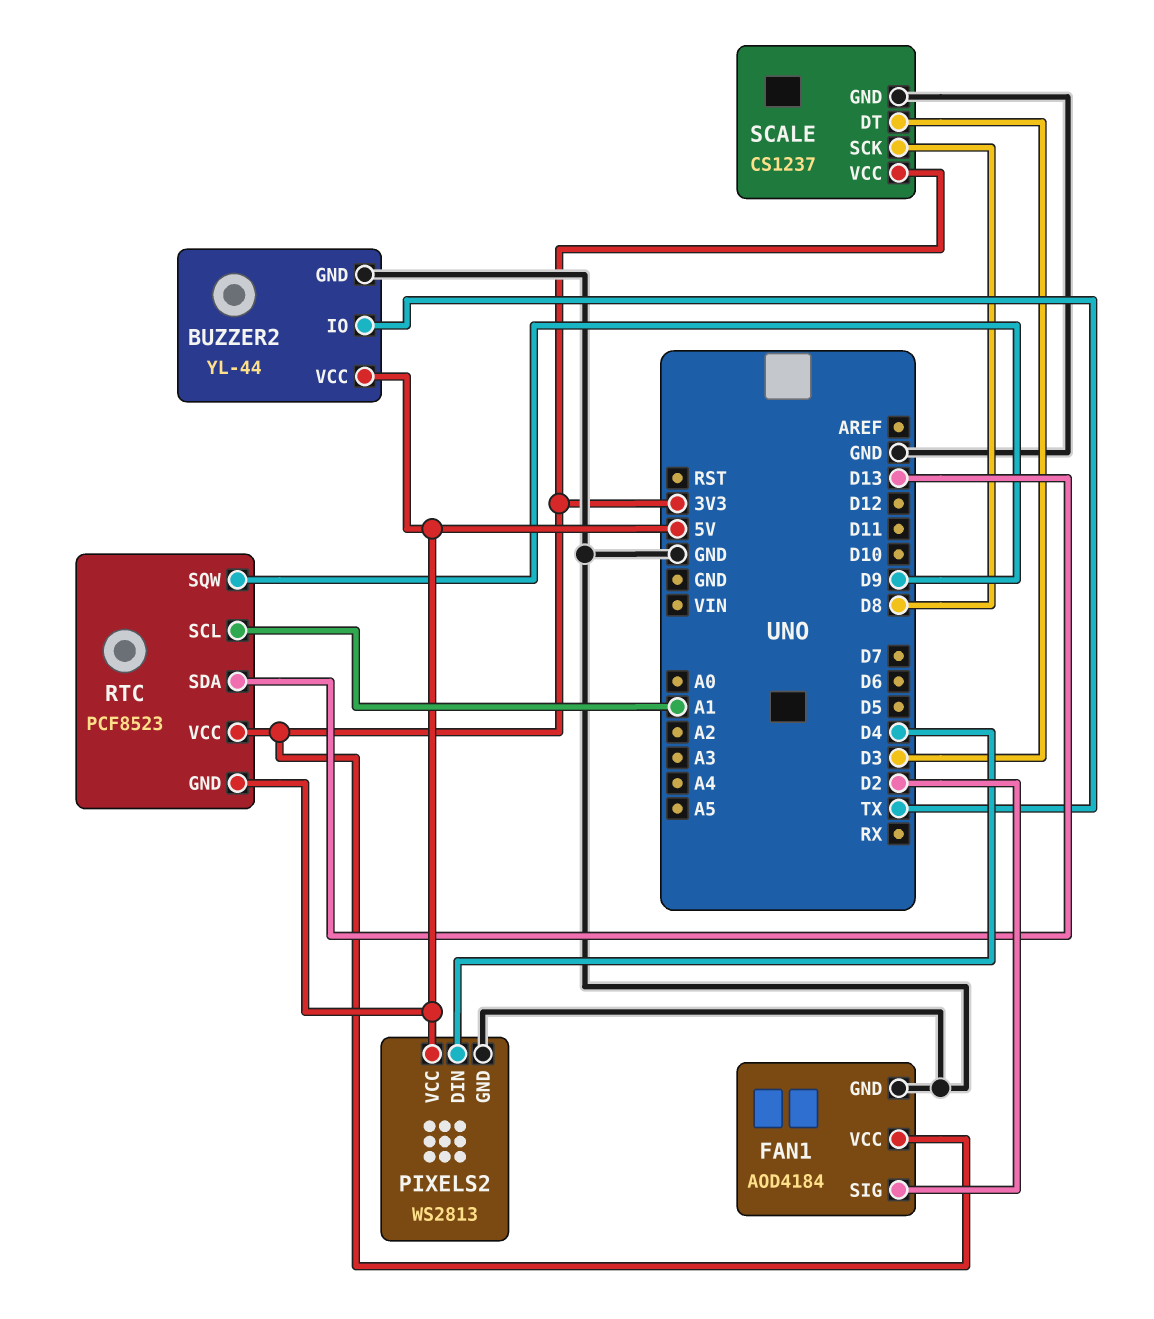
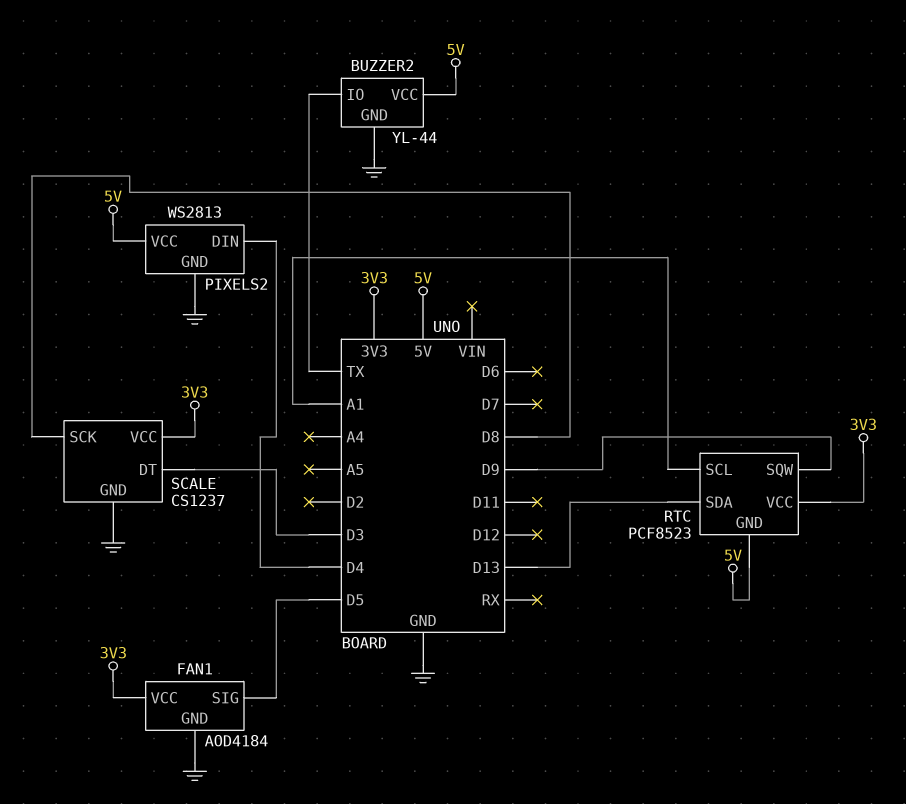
FAN1 pin SIG: D2 -> D5

